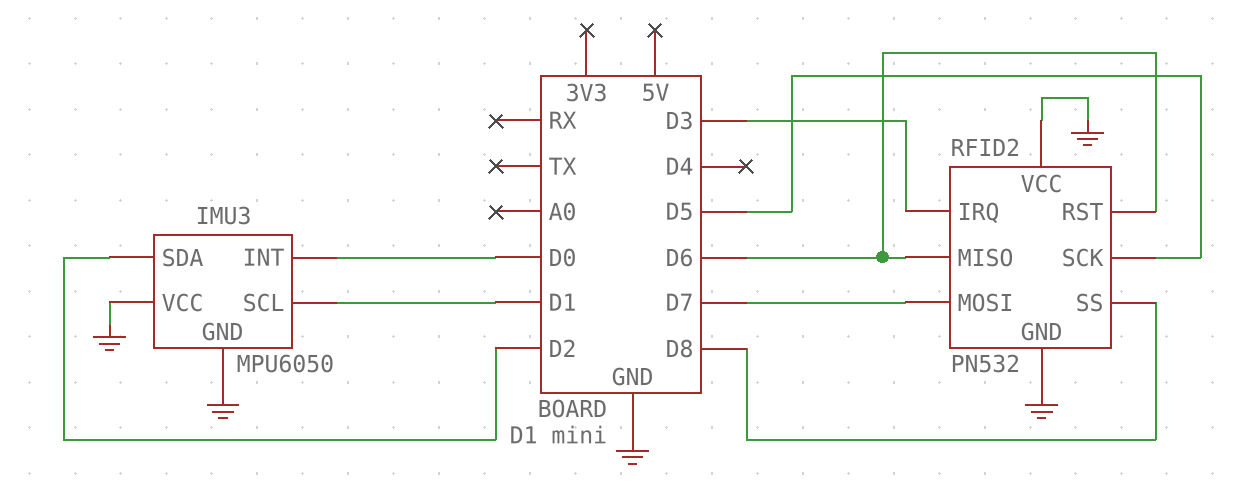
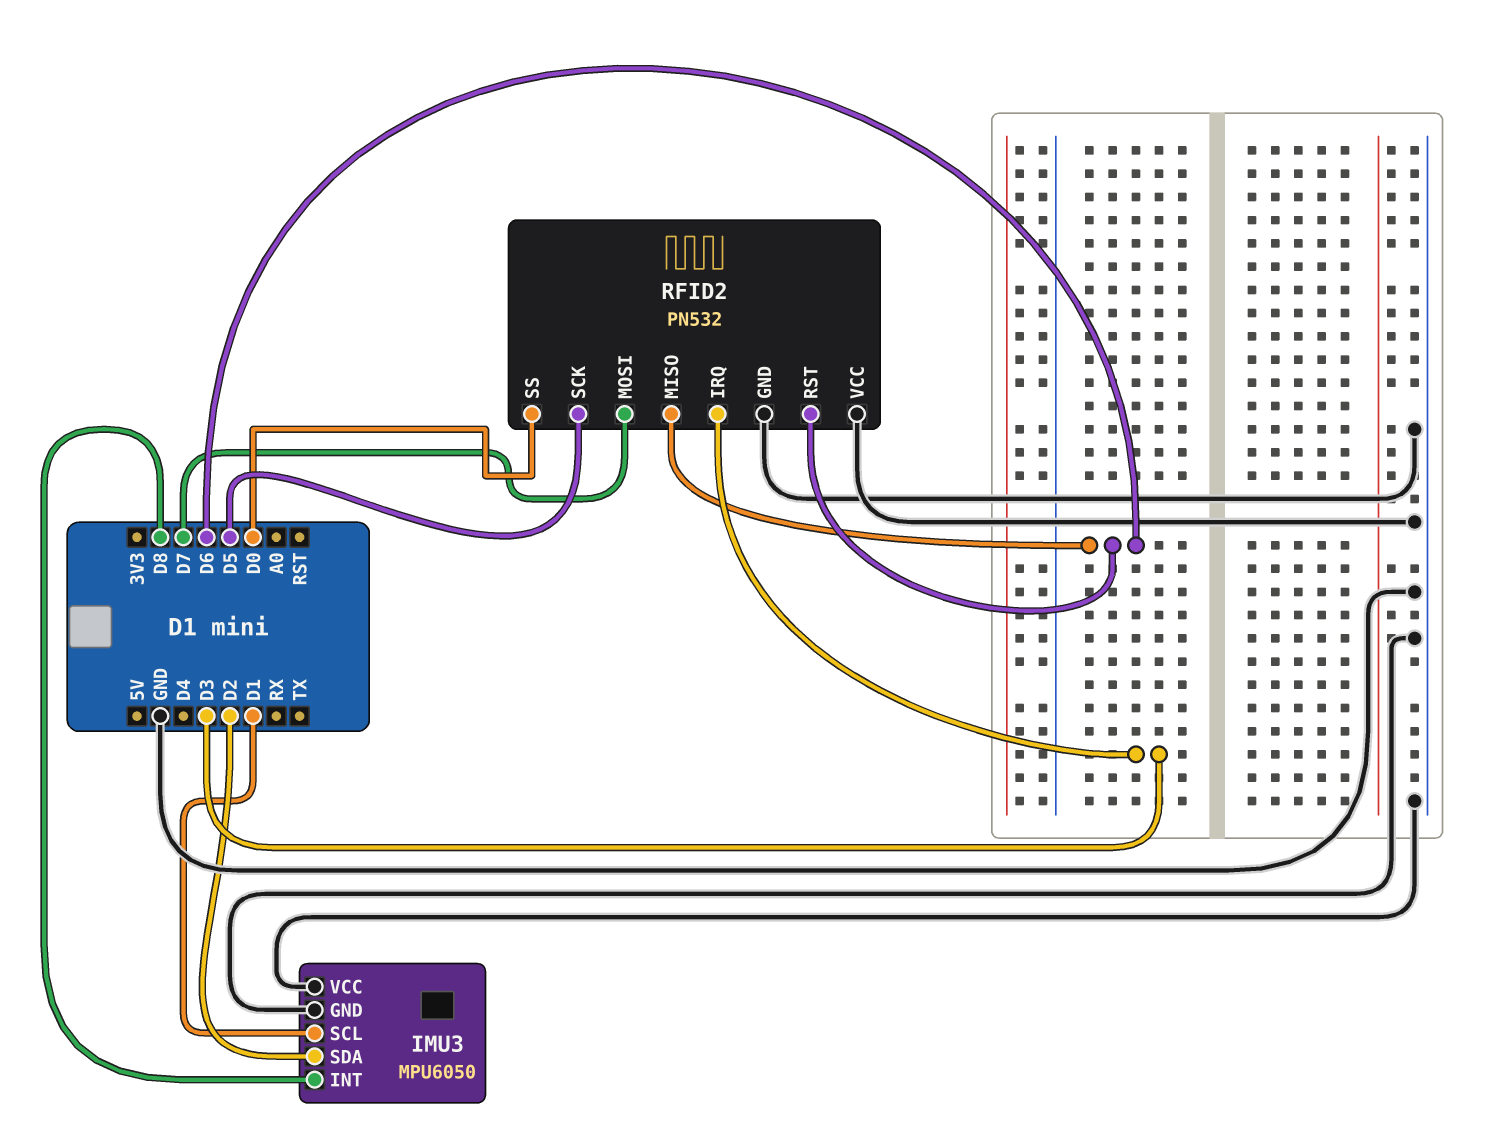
IMU3 pin INT: D0 -> D8
RFID2 pin SS: D8 -> D0

